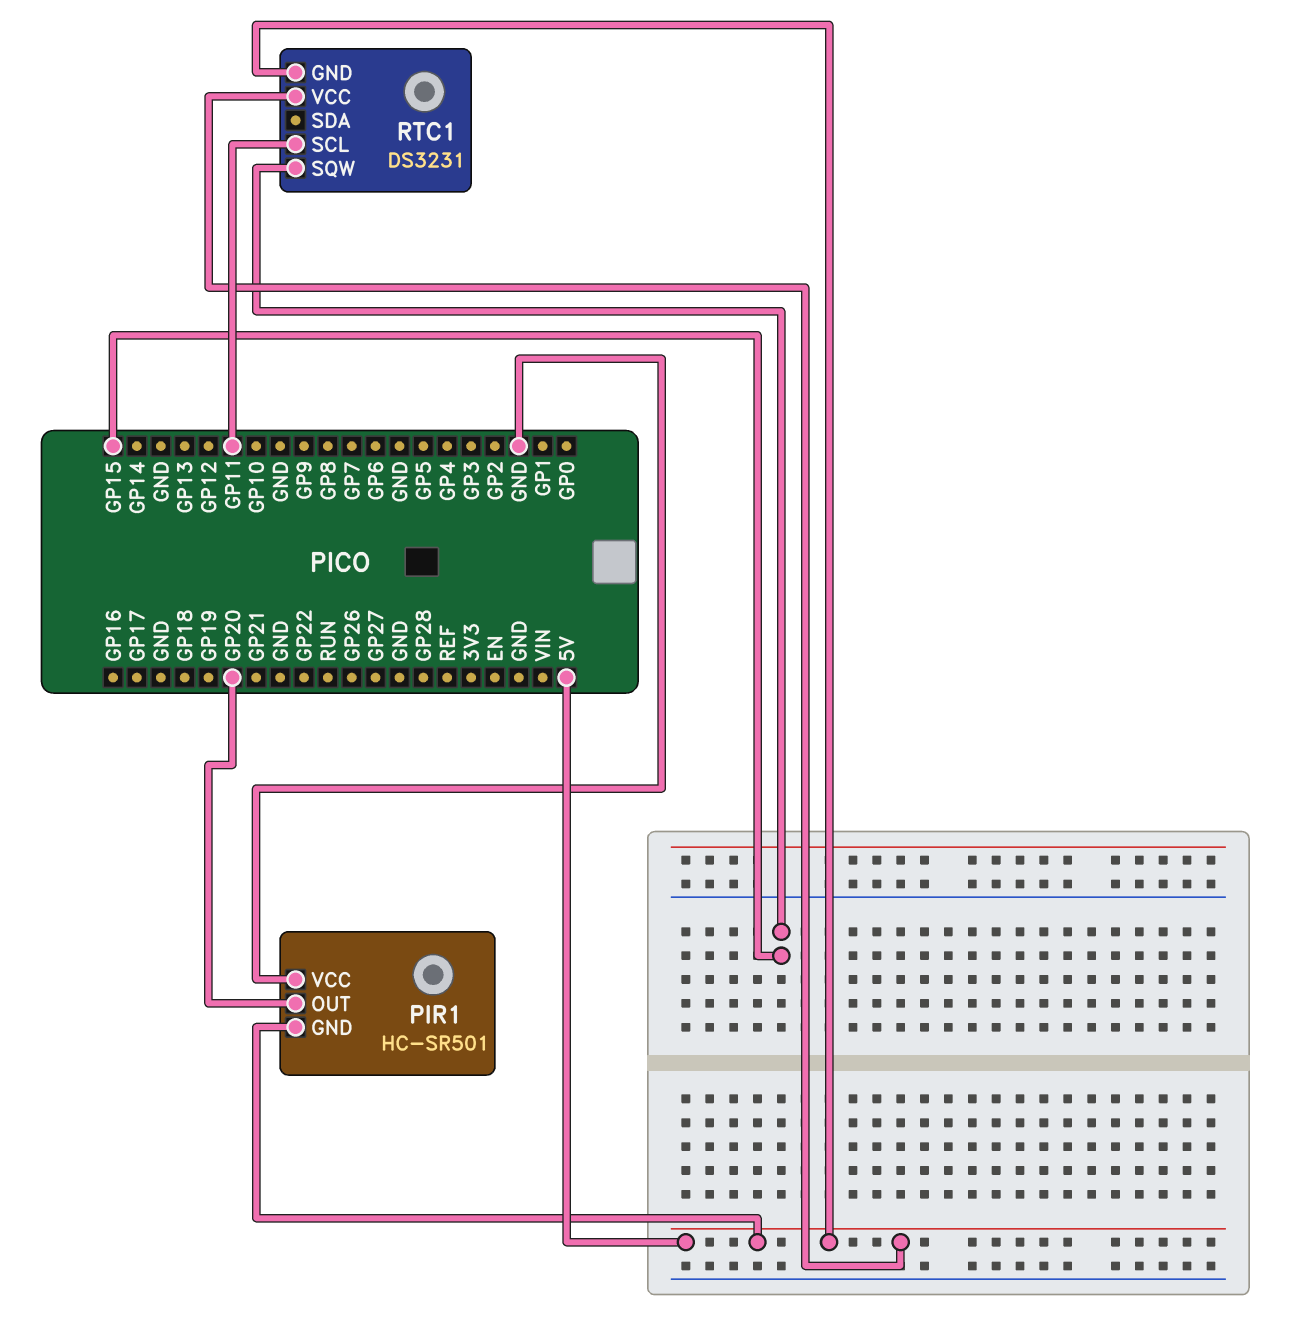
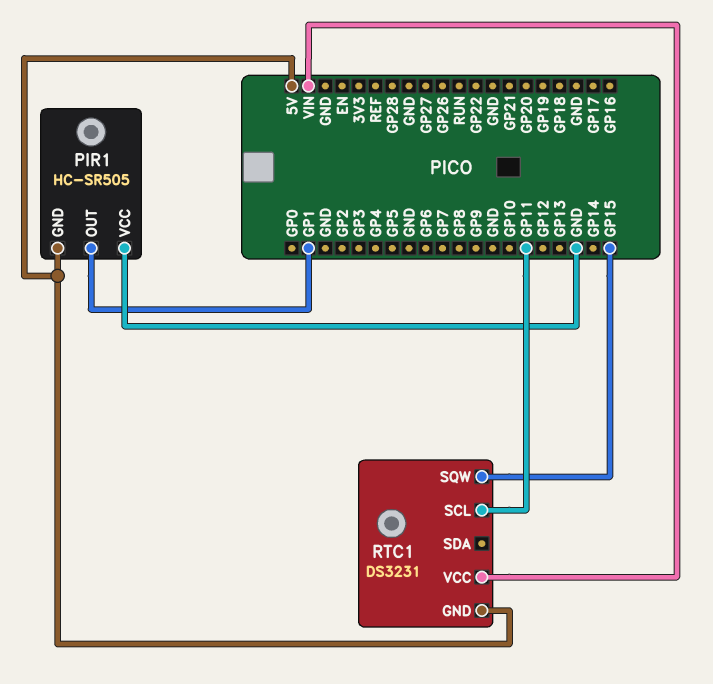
PIR1: HC-SR501 -> HC-SR505
PIR1 pin OUT: GP20 -> GP1
RTC1 pin VCC: 5V -> VIN

